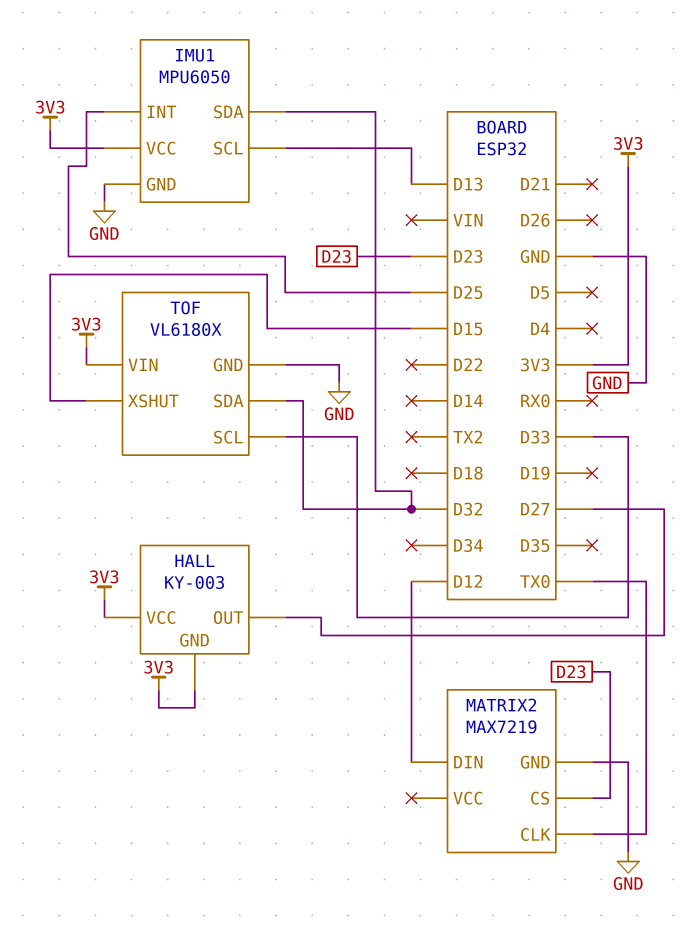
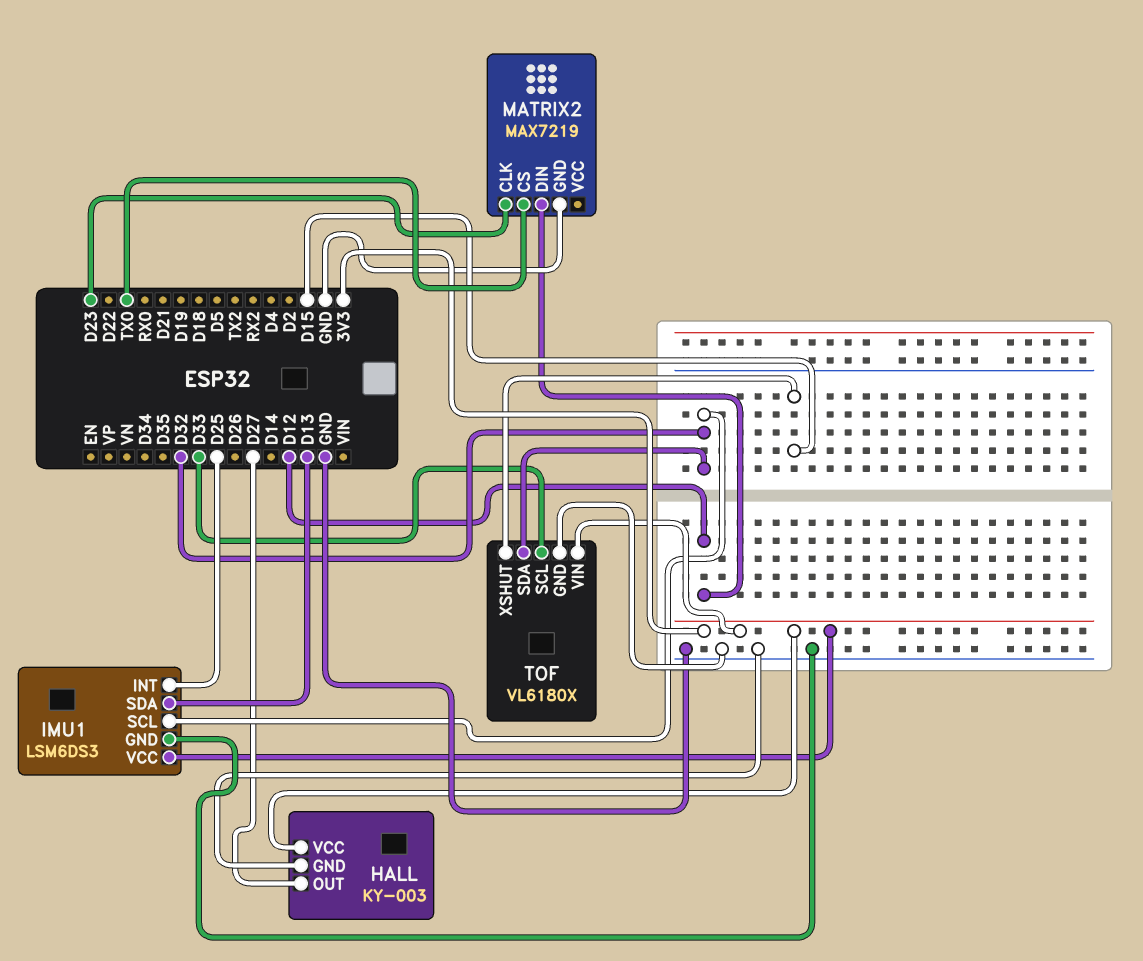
HALL pin GND: 3V3 -> GND
IMU1: MPU6050 -> LSM6DS3
IMU1 pin SCL: D13 -> D32
IMU1 pin SDA: D32 -> D13
MATRIX2 pin CLK: TX0 -> D23
MATRIX2 pin CS: D23 -> TX0

